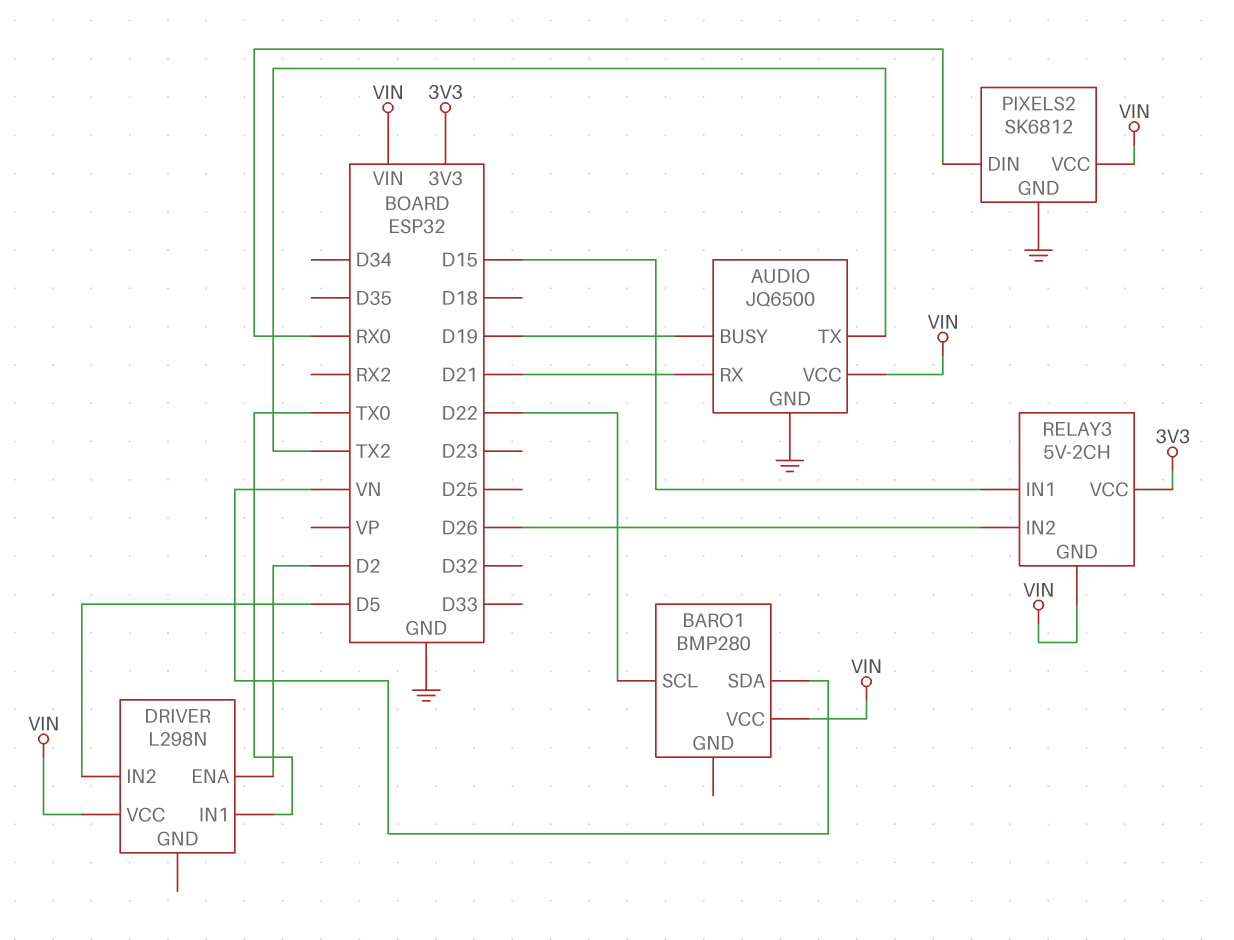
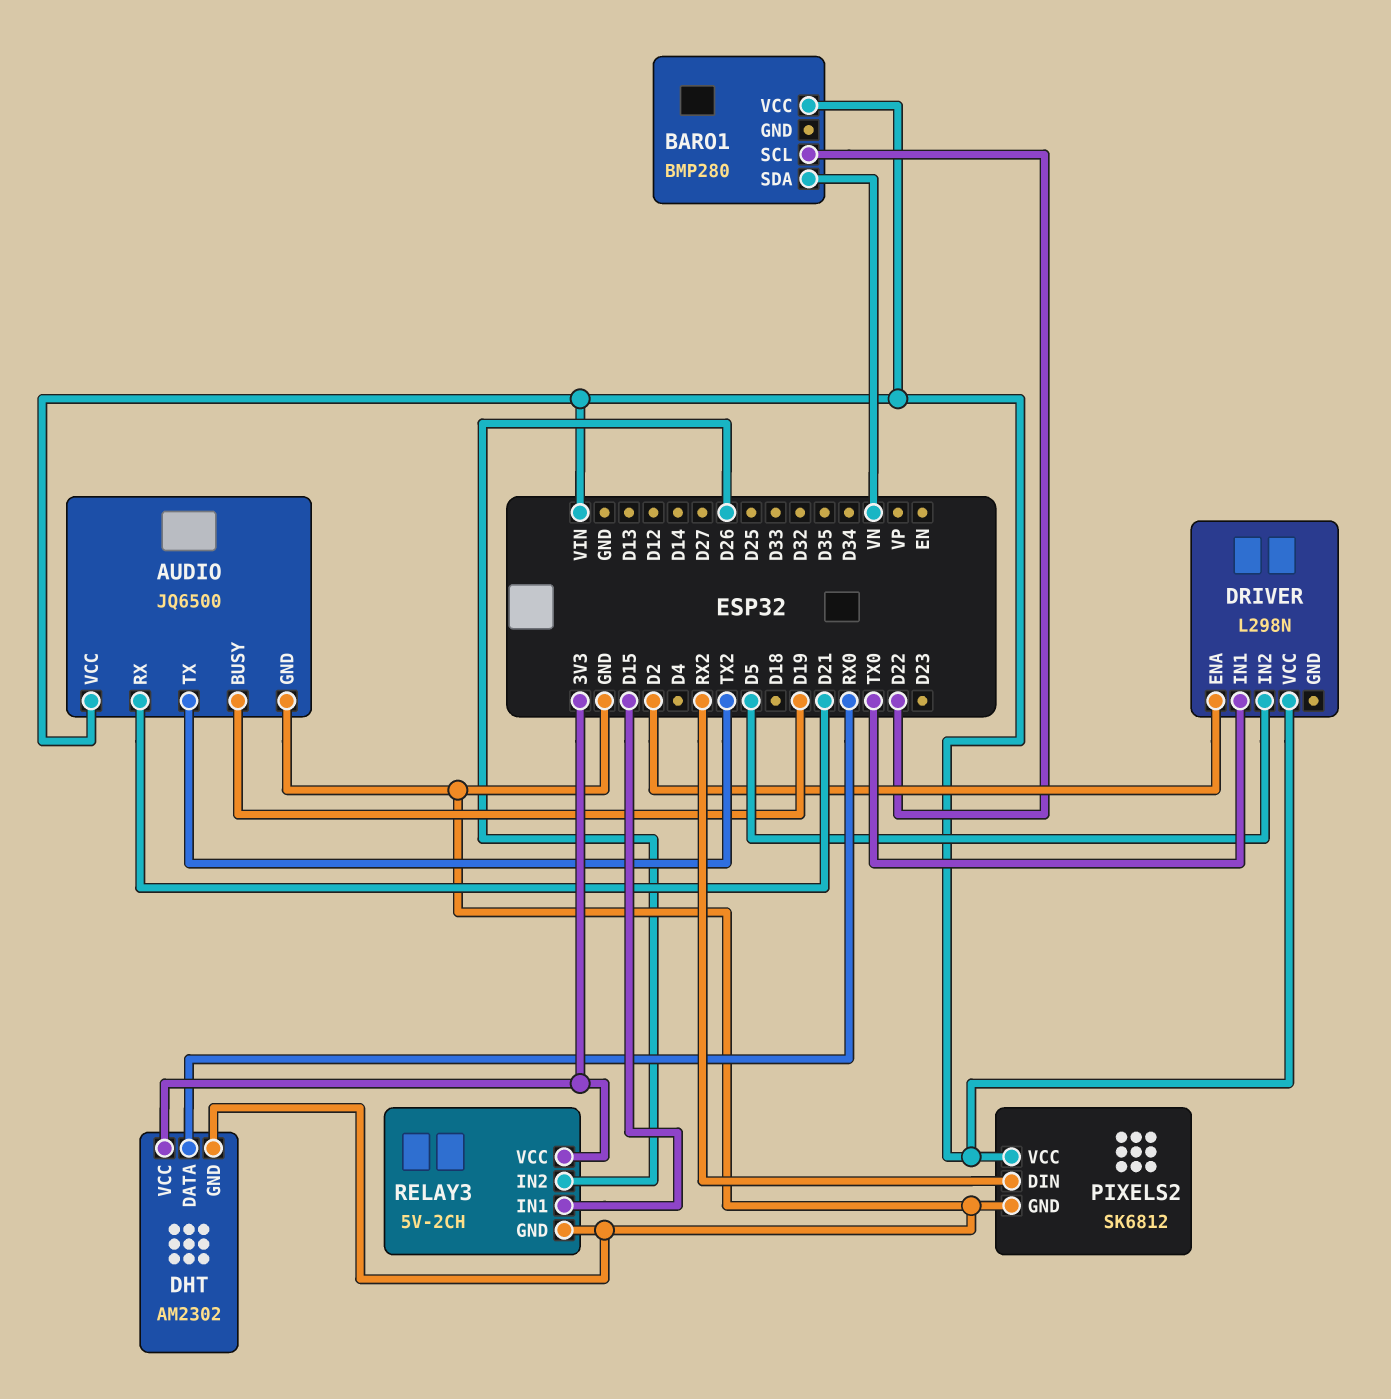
DHT: none -> AM2302
DHT pin DATA: none -> RX0
DHT pin GND: none -> GND
DHT pin VCC: none -> 3V3
PIXELS2 pin DIN: RX0 -> RX2
RELAY3 pin GND: VIN -> GND

